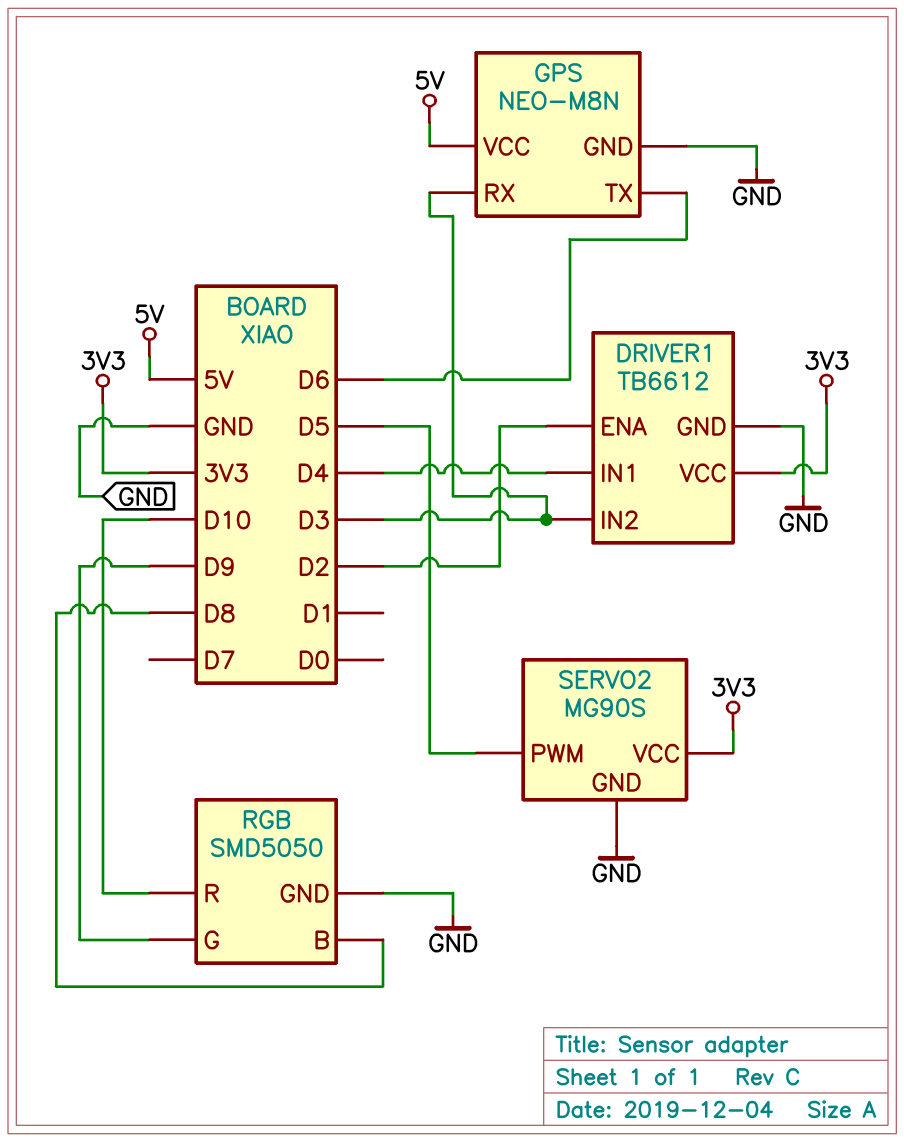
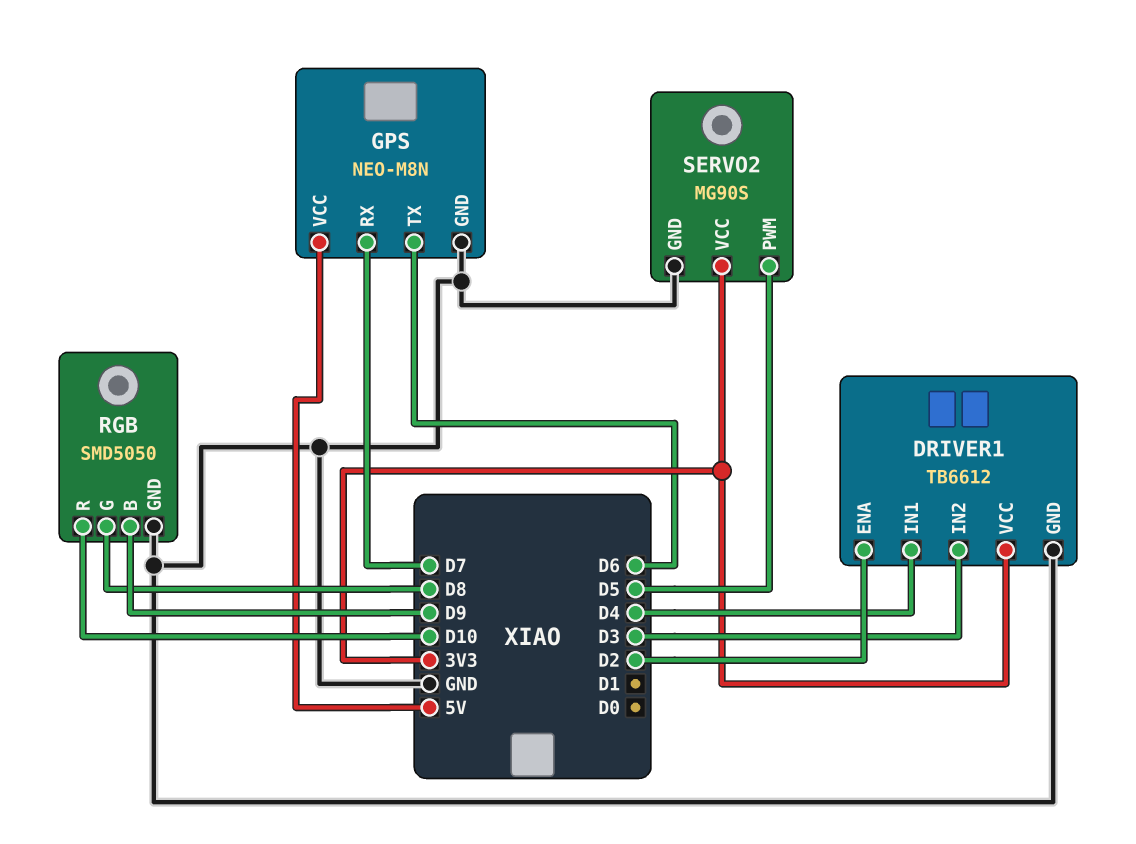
GPS pin RX: D3 -> D7
RGB pin B: D8 -> D9
RGB pin G: D9 -> D8

